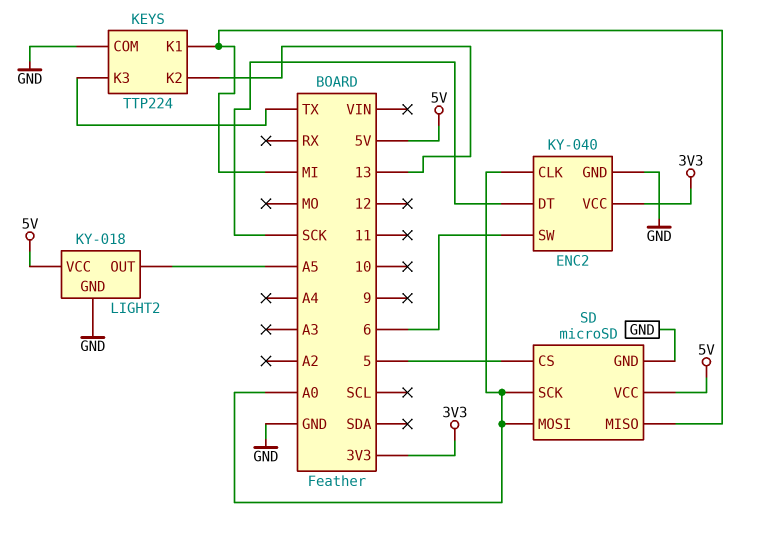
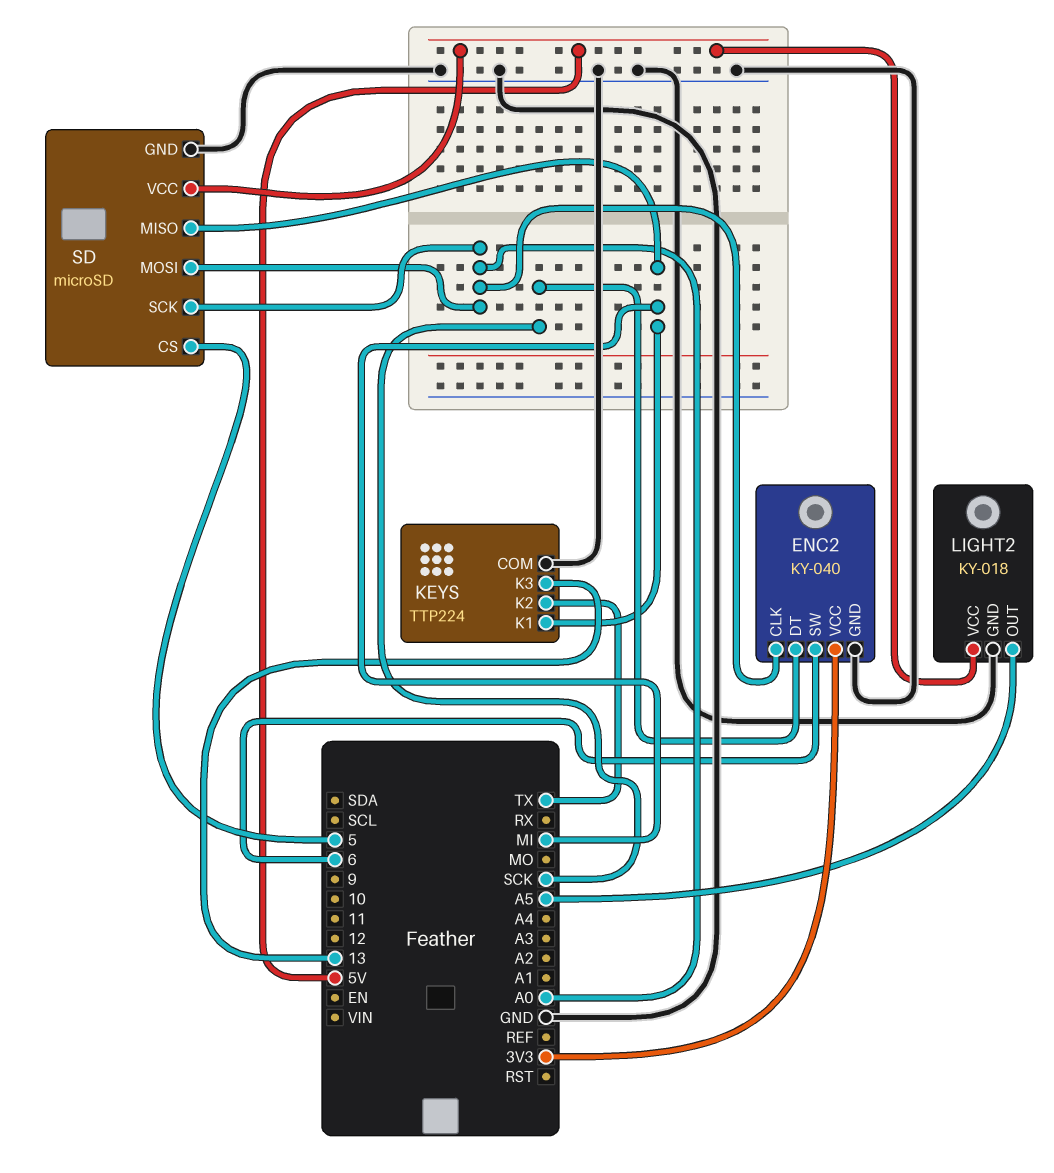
KEYS pin K2: 13 -> TX
KEYS pin K3: TX -> 13

